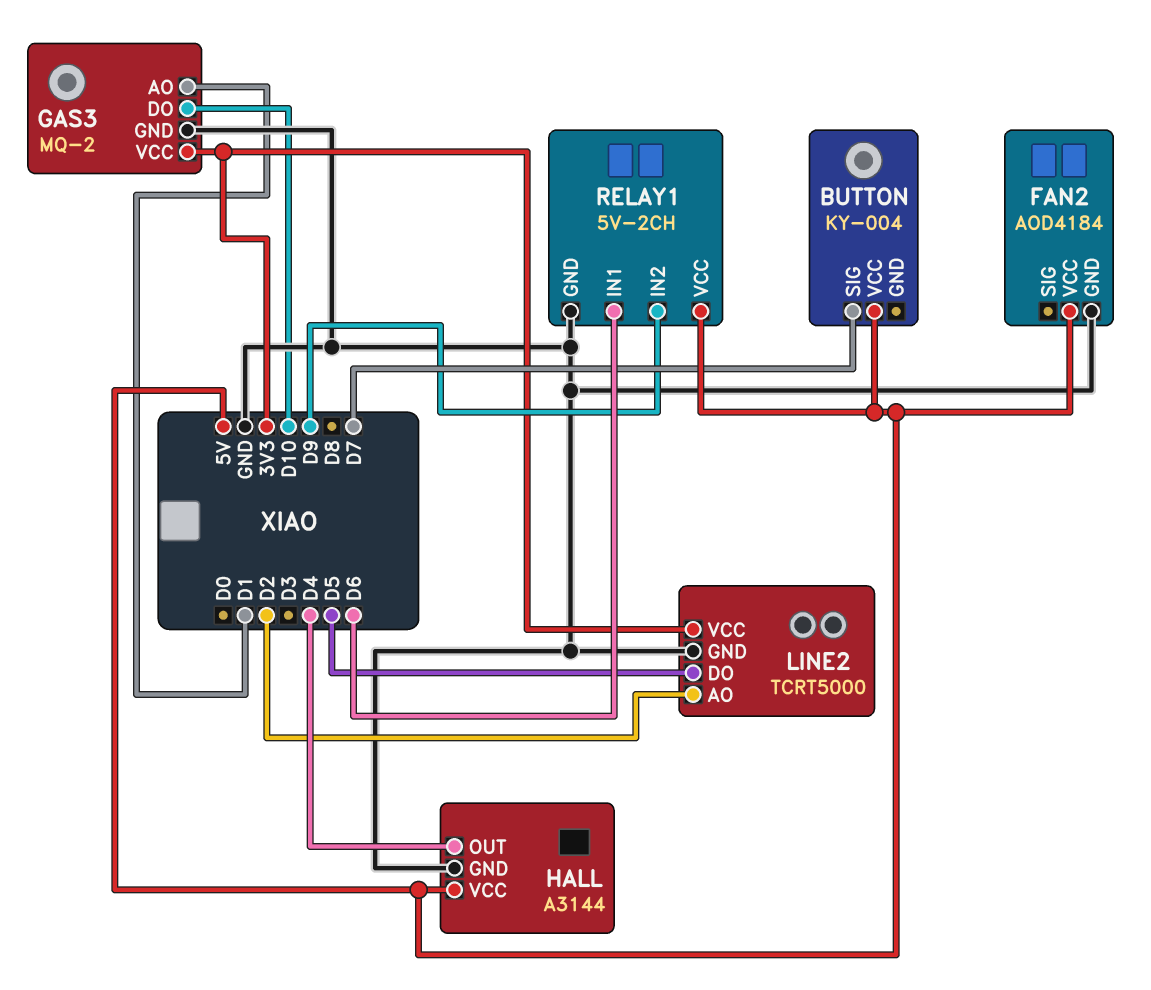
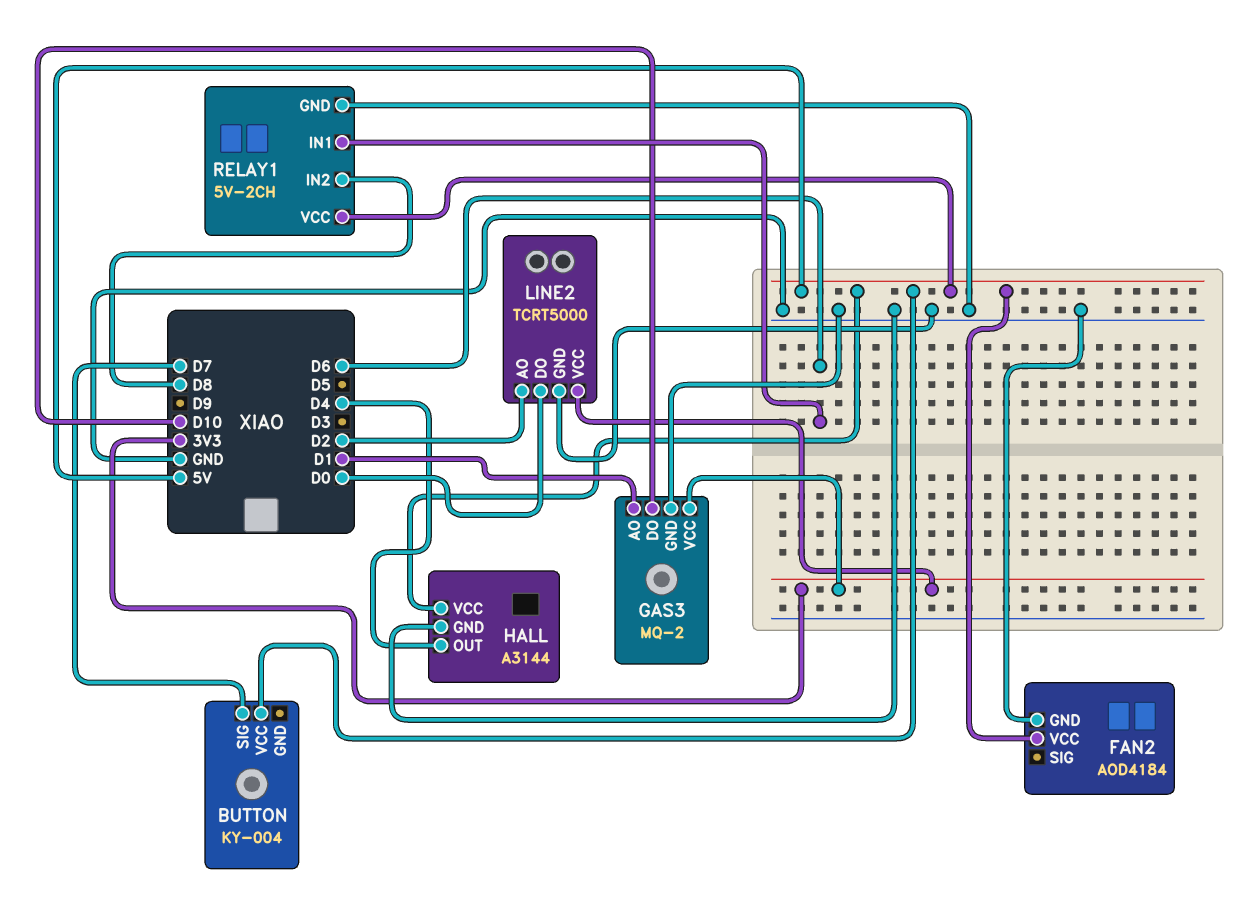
LINE2 pin DO: D5 -> D0
RELAY1 pin IN2: D9 -> D8

